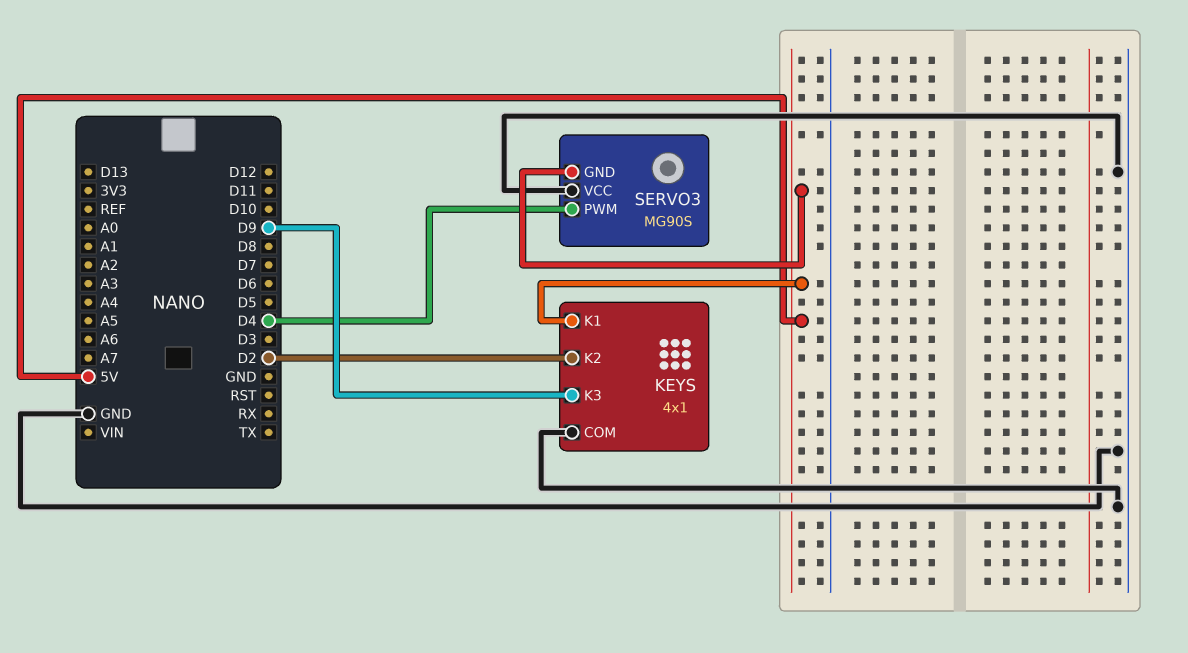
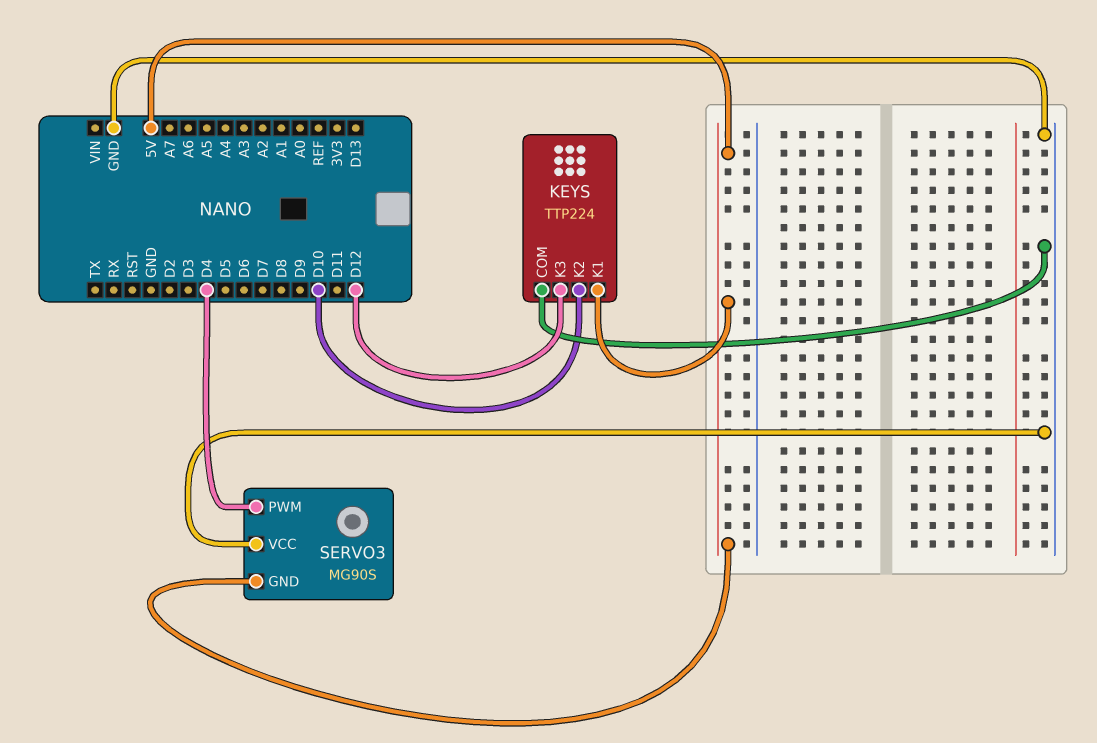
KEYS: 4x1 -> TTP224
KEYS pin K2: D2 -> D10
KEYS pin K3: D9 -> D12

